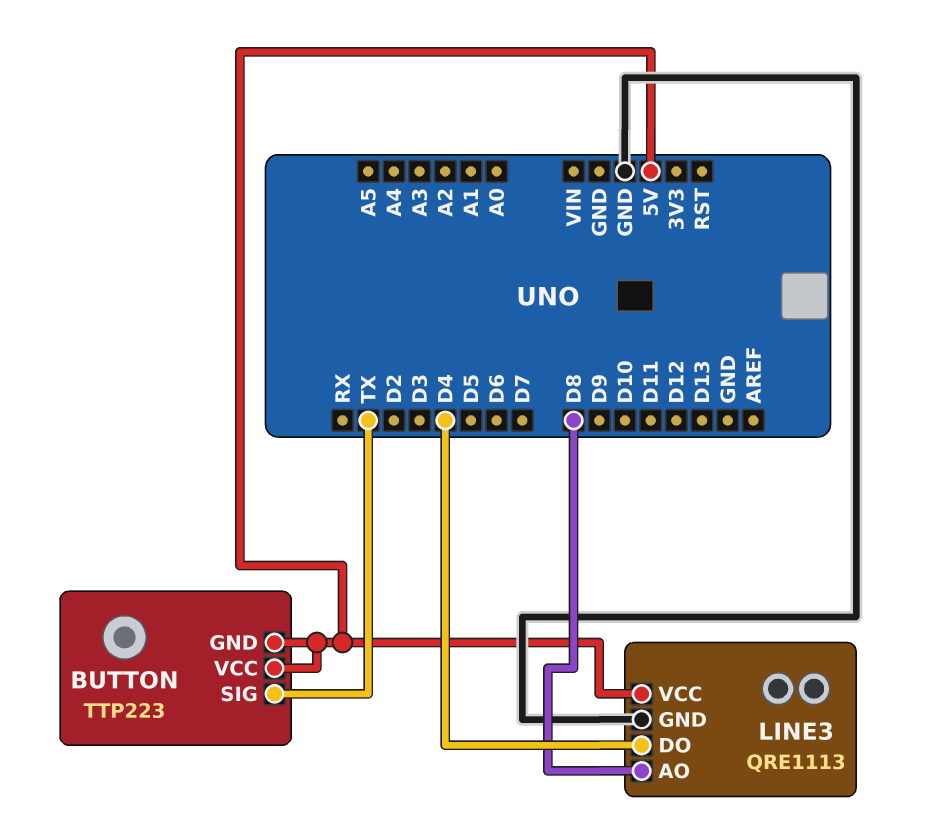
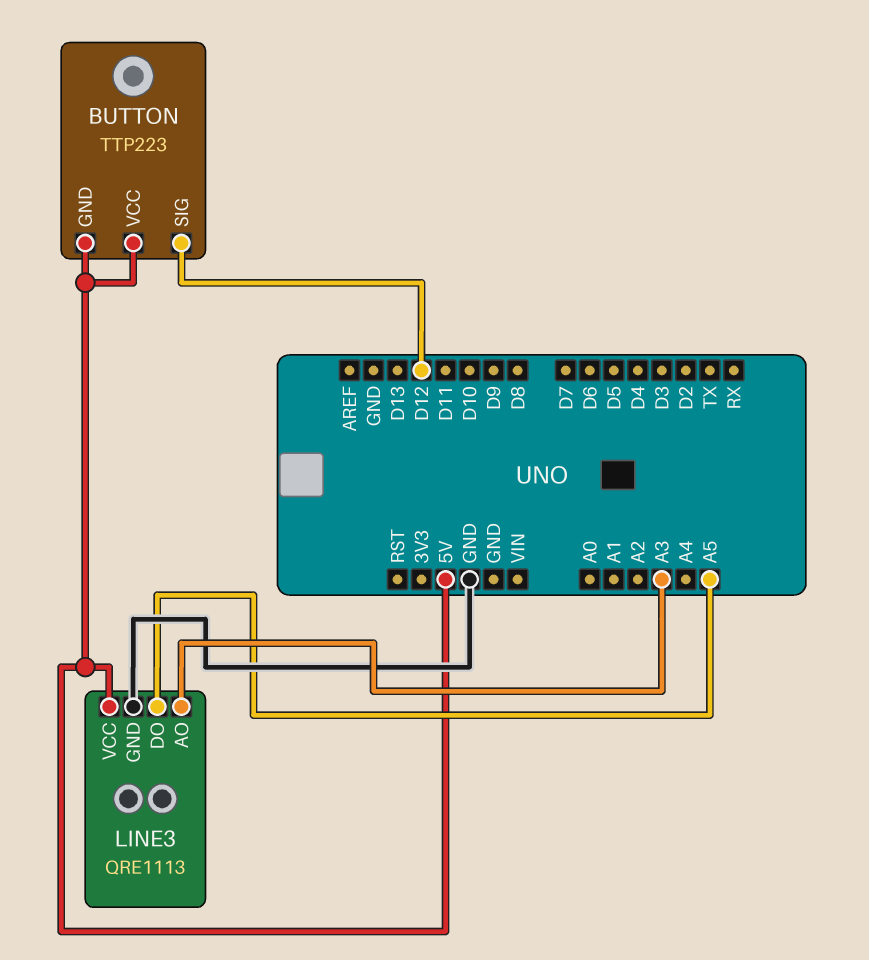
BUTTON pin SIG: TX -> D12
LINE3 pin AO: D8 -> A3
LINE3 pin DO: D4 -> A5

